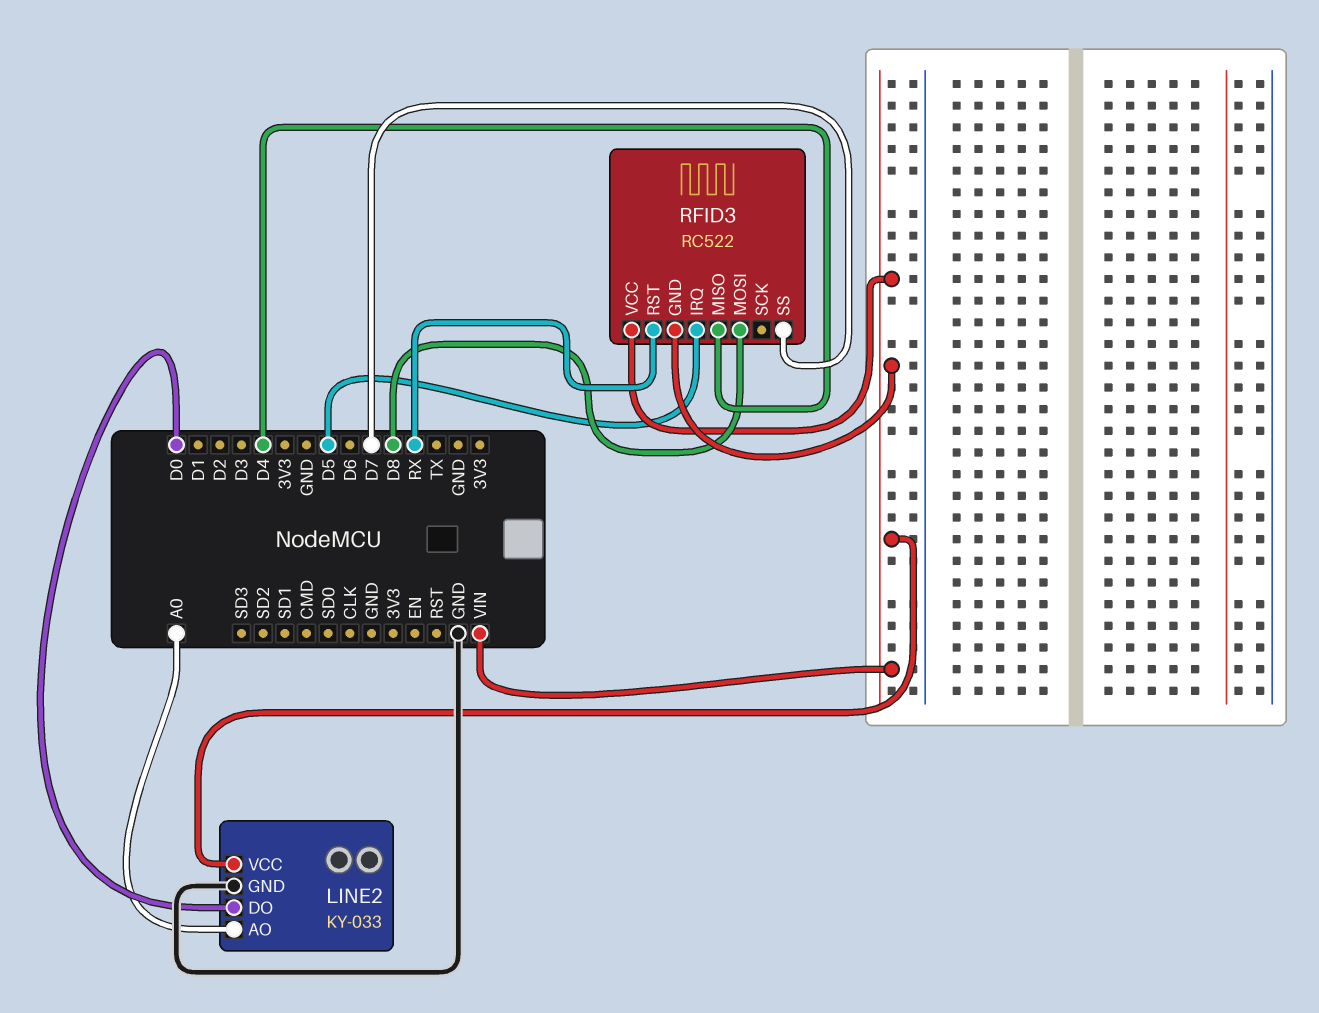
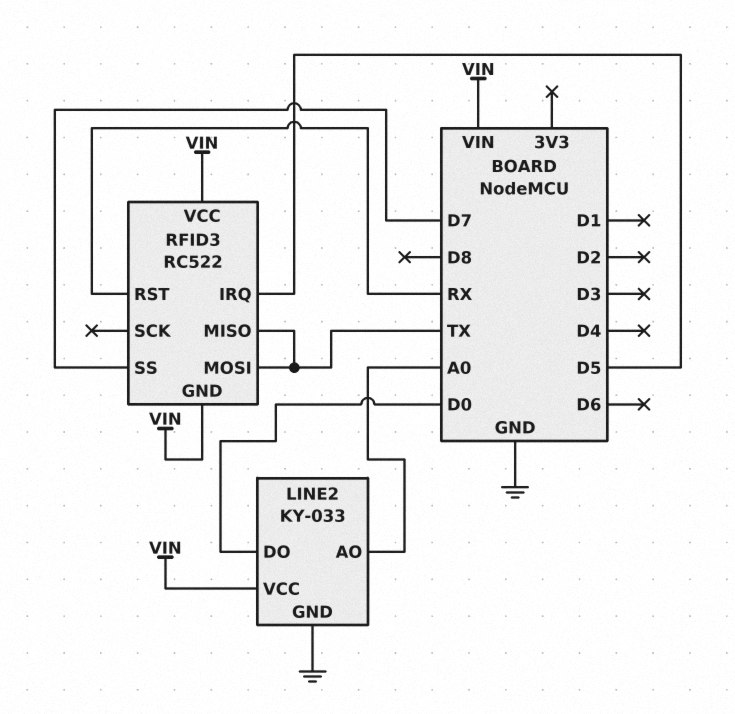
RFID3 pin MISO: D4 -> TX
RFID3 pin MOSI: D8 -> TX

